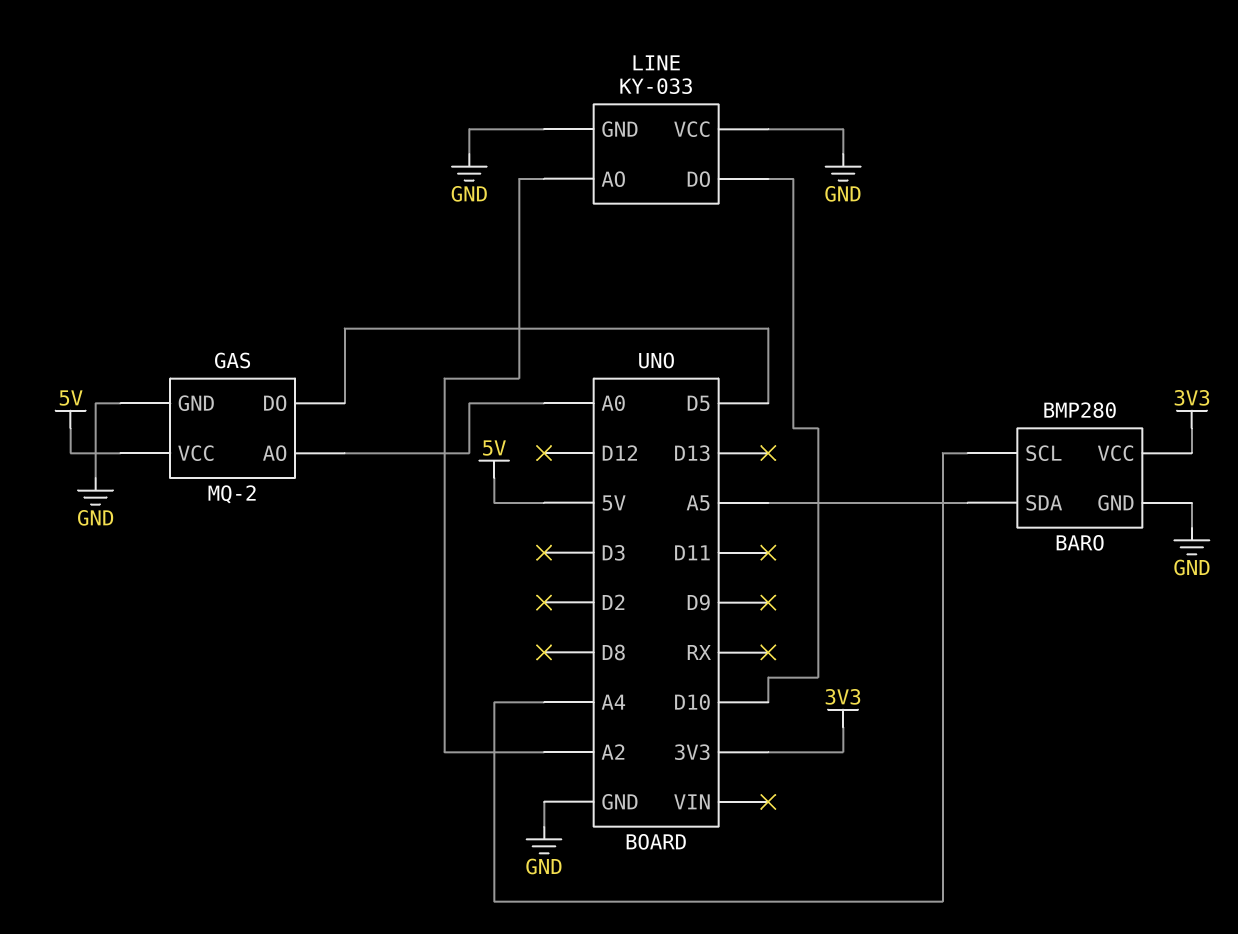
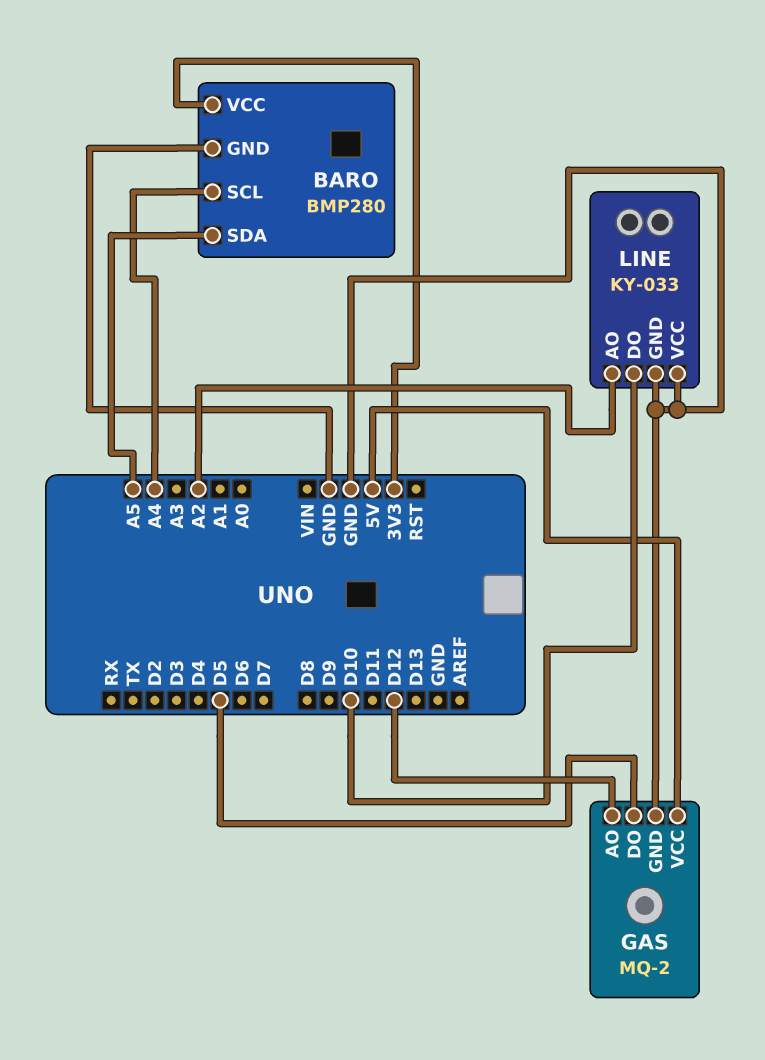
GAS pin AO: A0 -> D12

